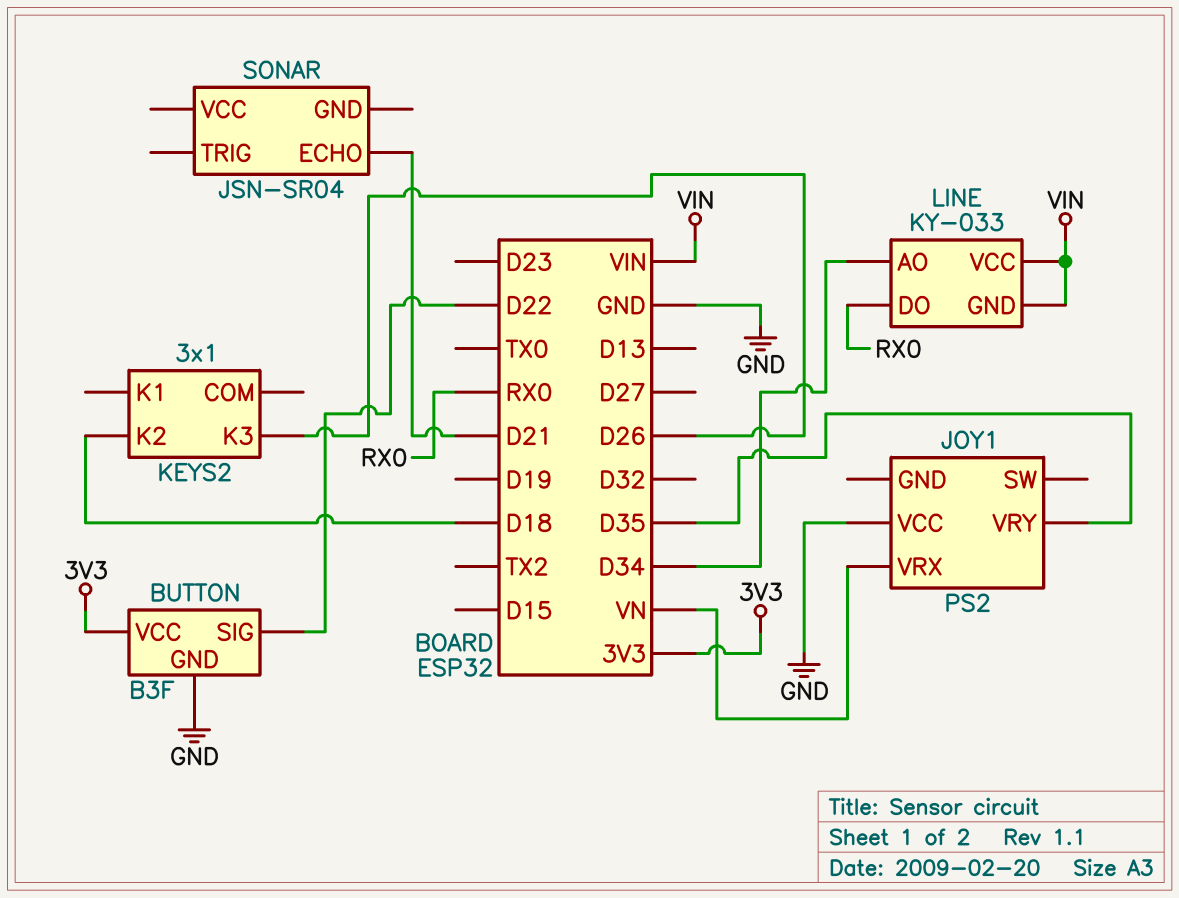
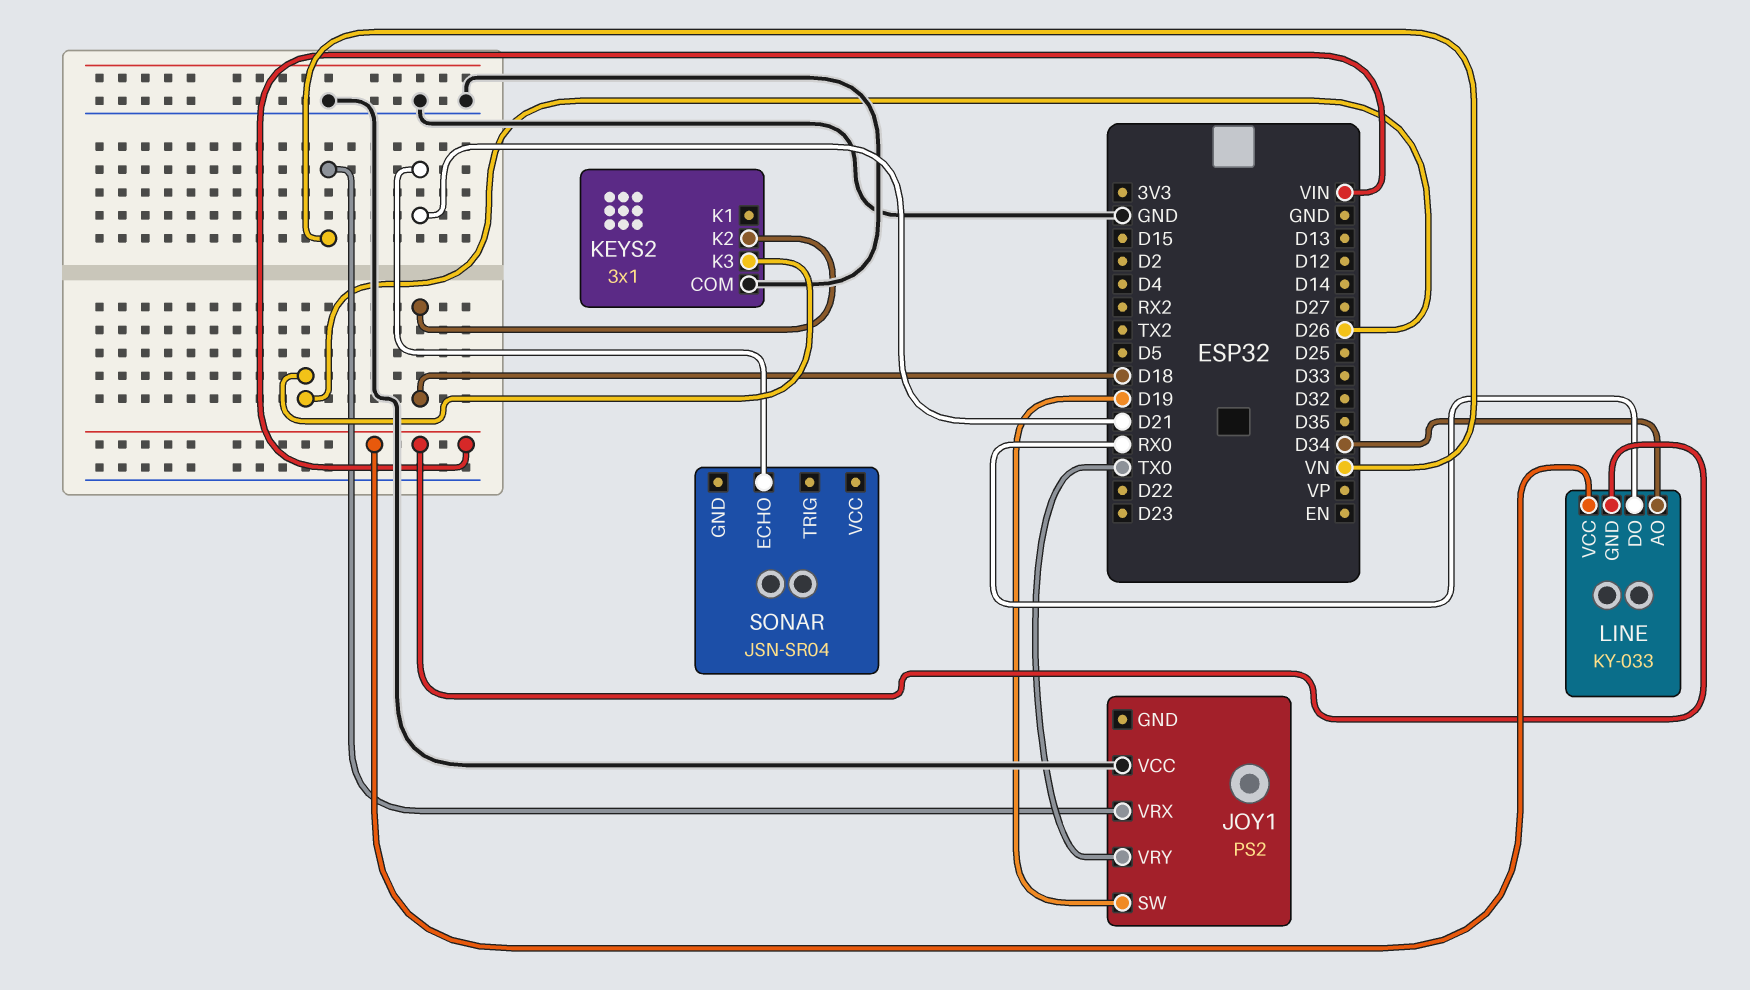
BUTTON: B3F -> none
BUTTON pin GND: GND -> none
BUTTON pin SIG: D22 -> none
BUTTON pin VCC: 3V3 -> none
JOY1 pin SW: none -> D19
JOY1 pin VRY: D35 -> TX0
KEYS2 pin COM: none -> GND

